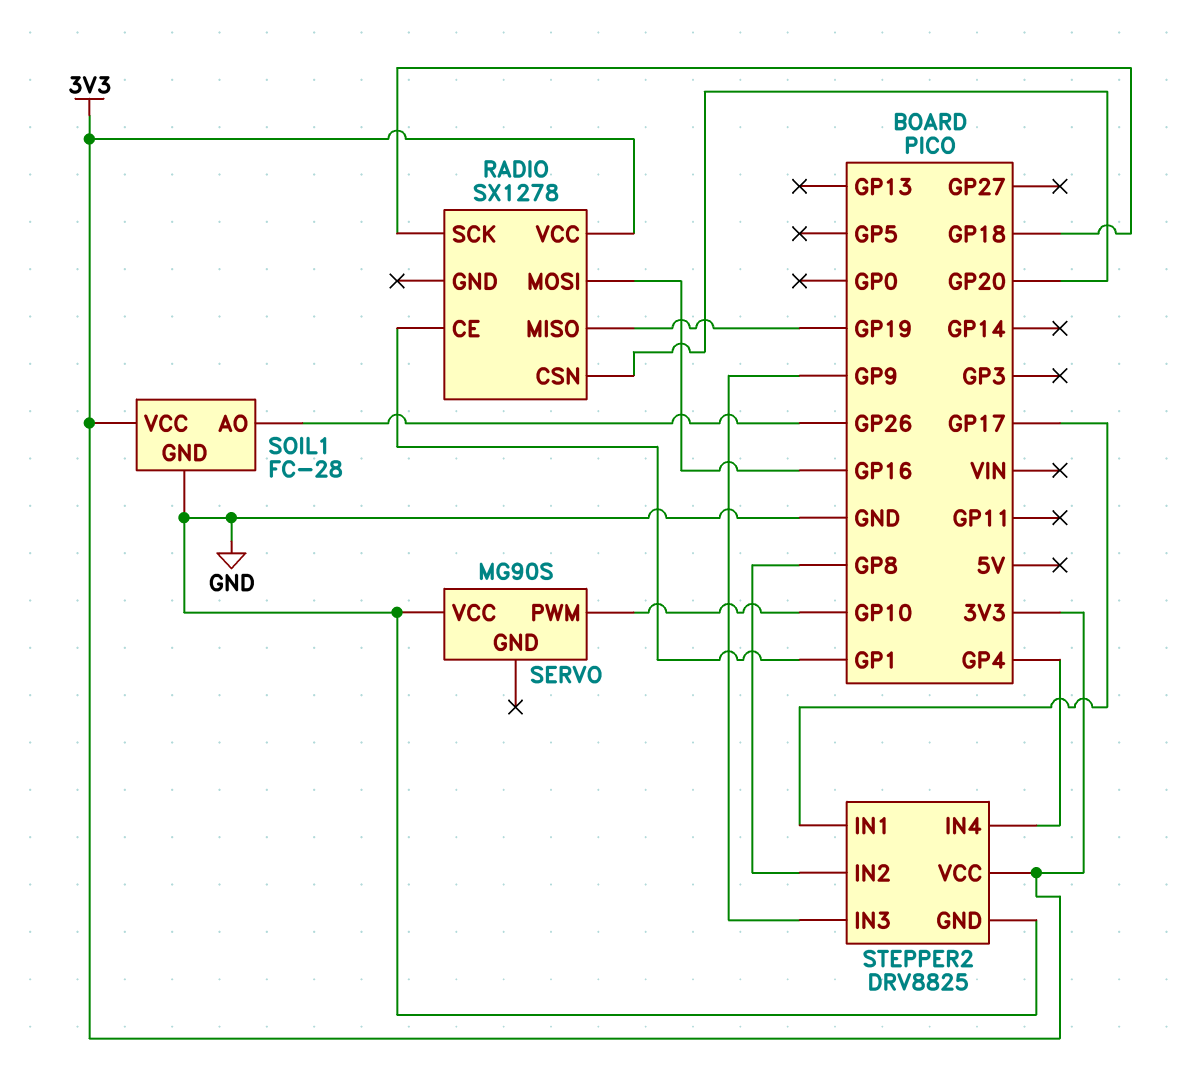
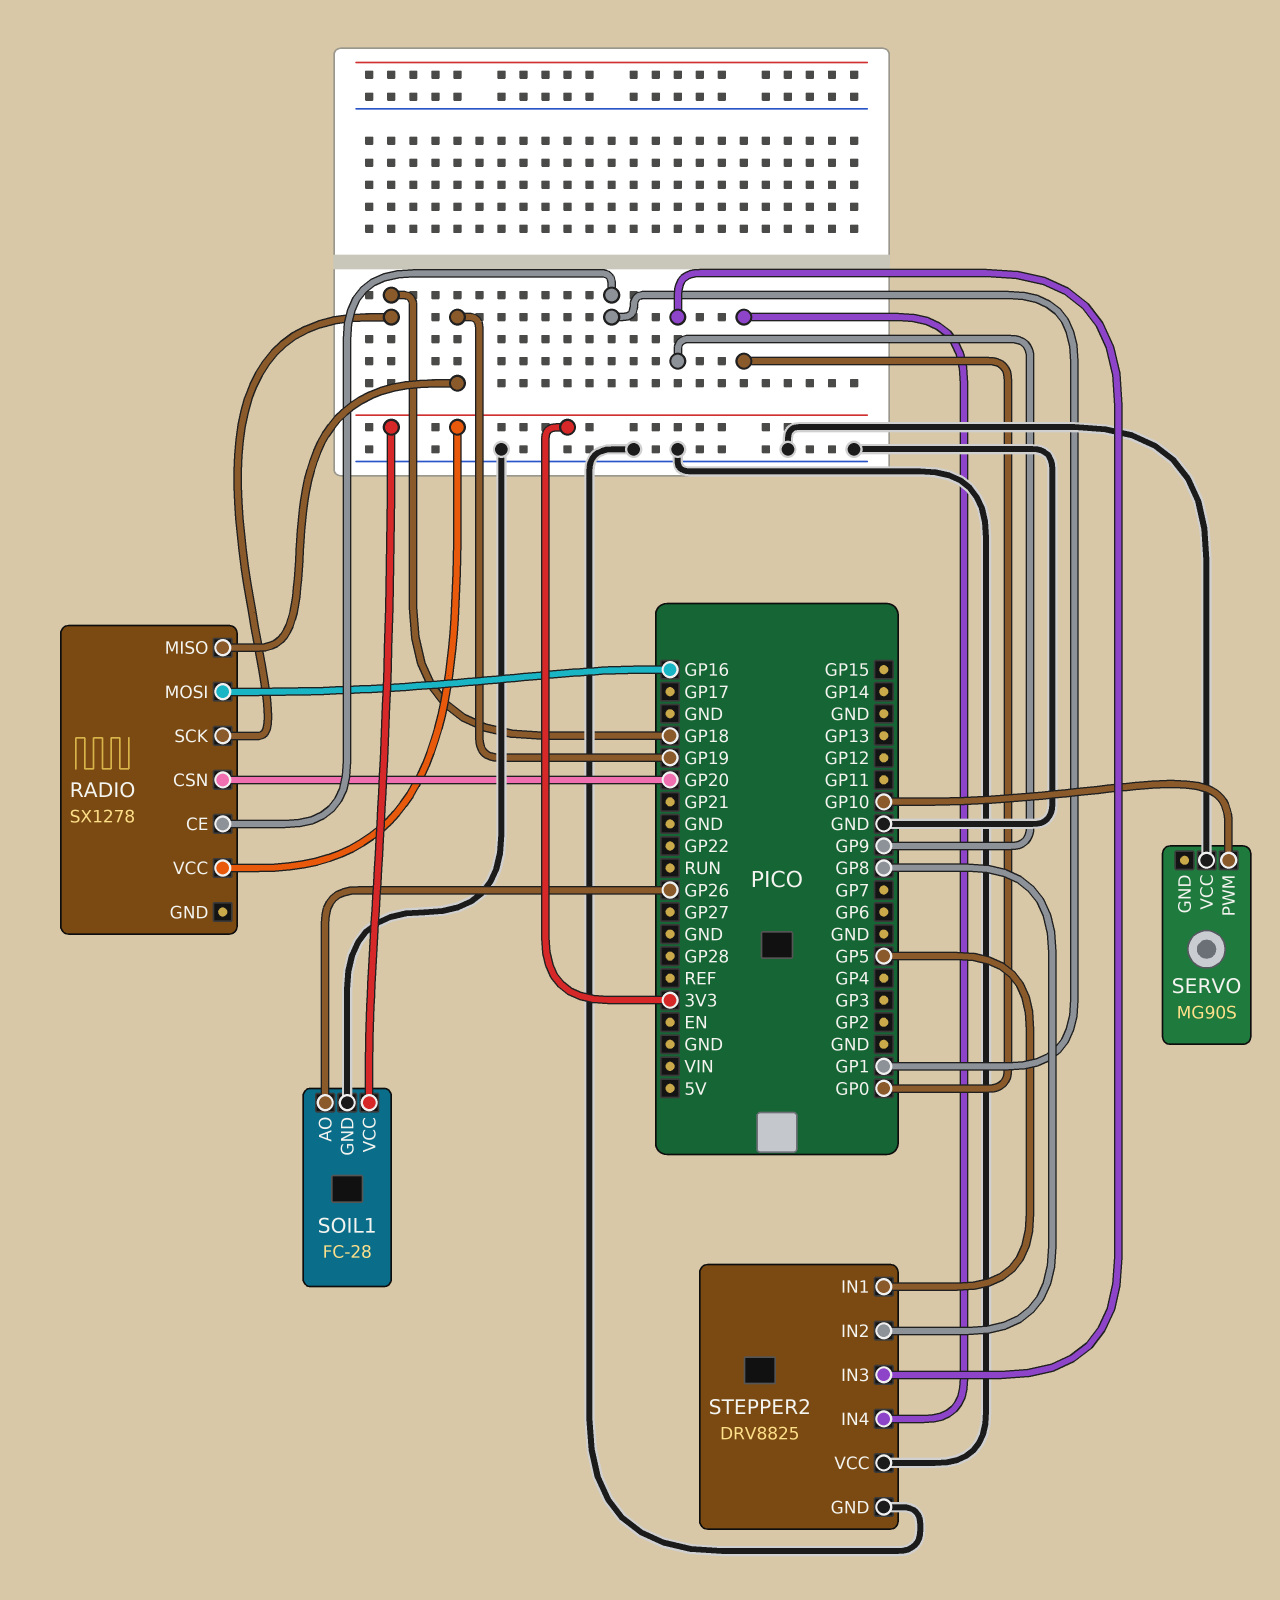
STEPPER2 pin IN1: GP17 -> GP5
STEPPER2 pin IN4: GP4 -> GP0
STEPPER2 pin VCC: 3V3 -> GND

